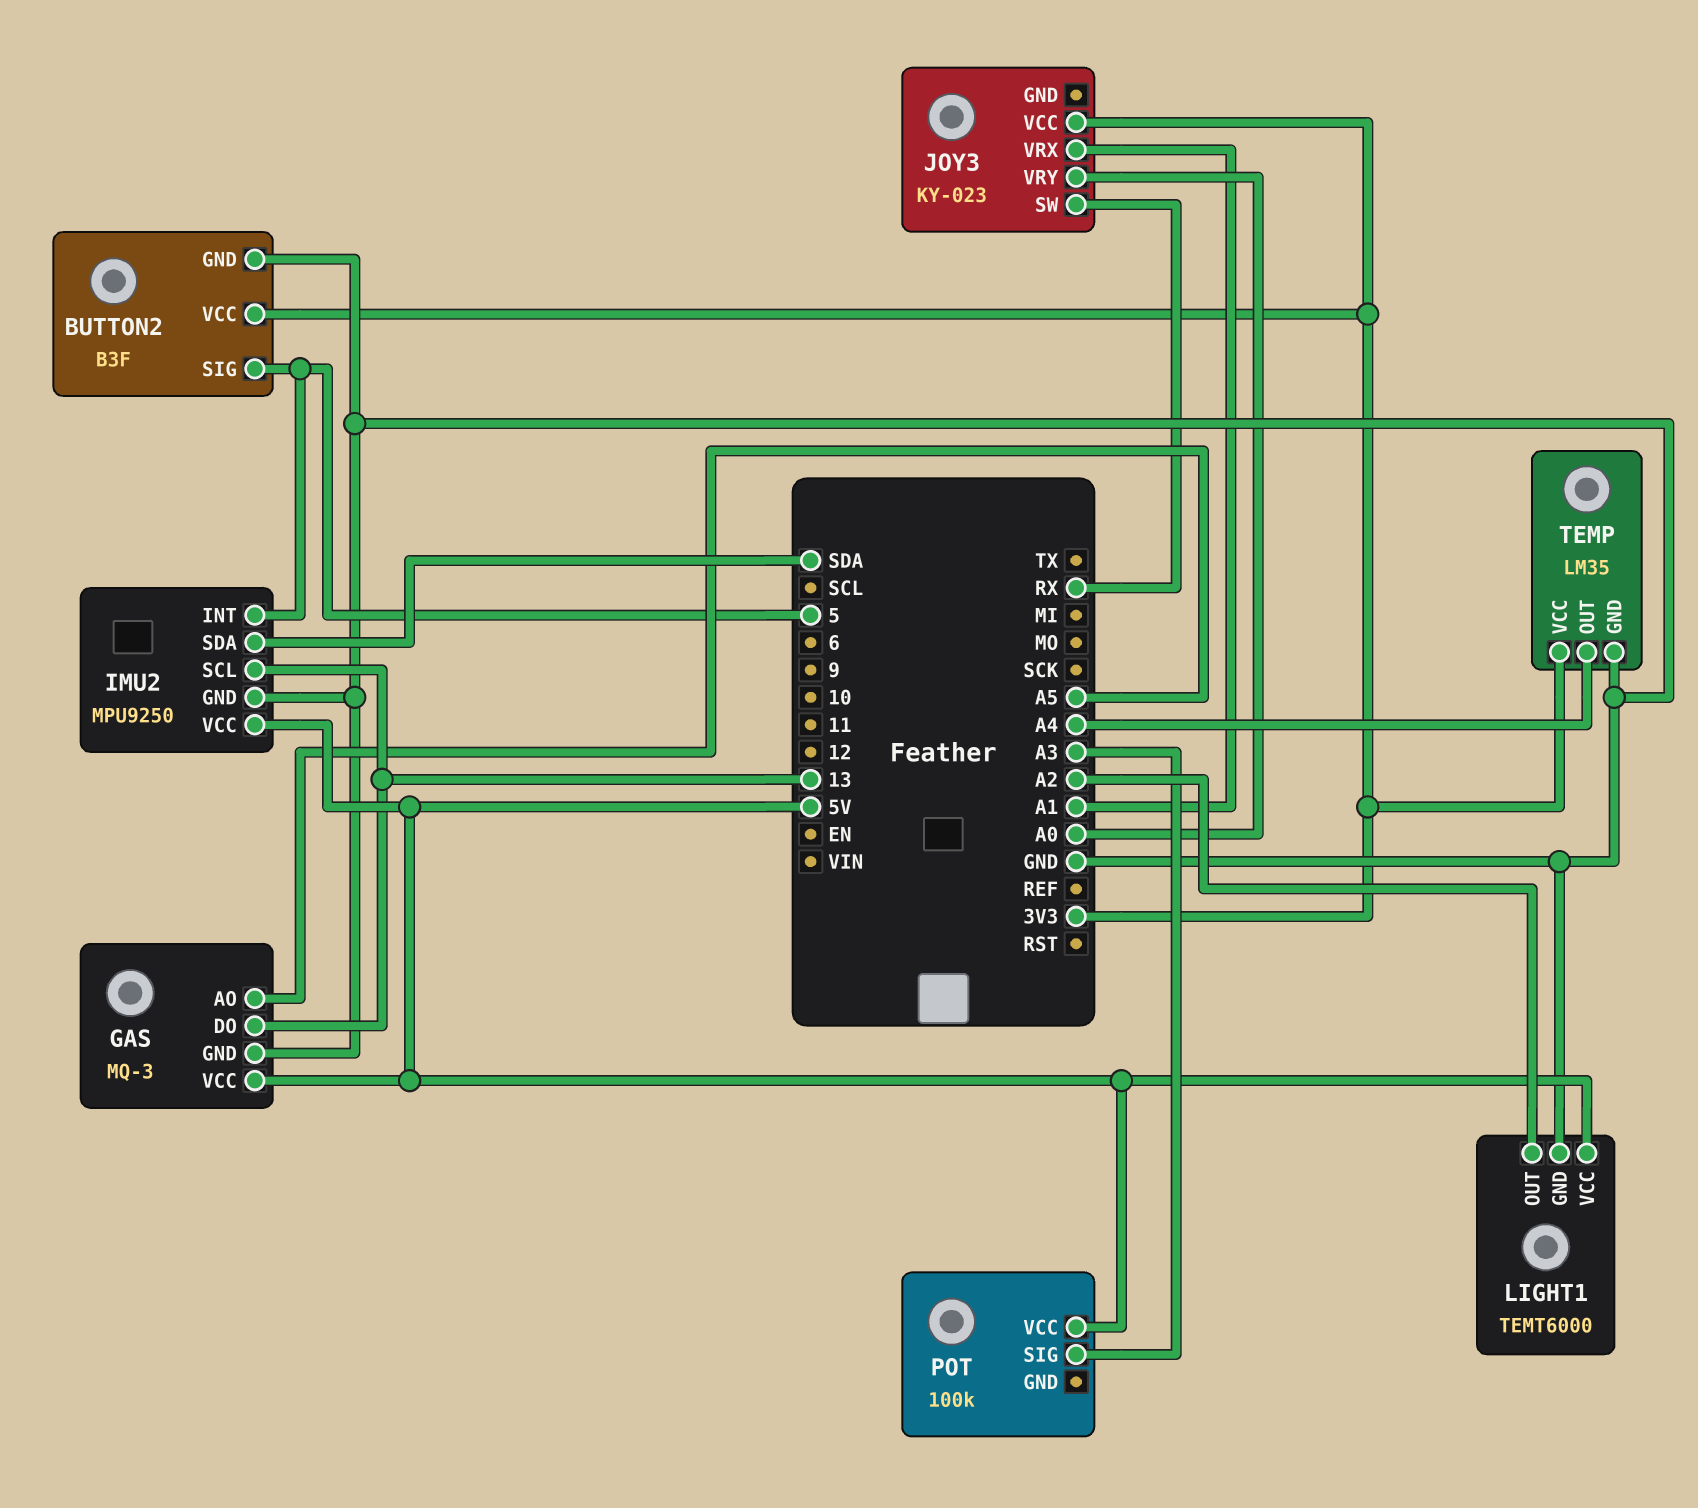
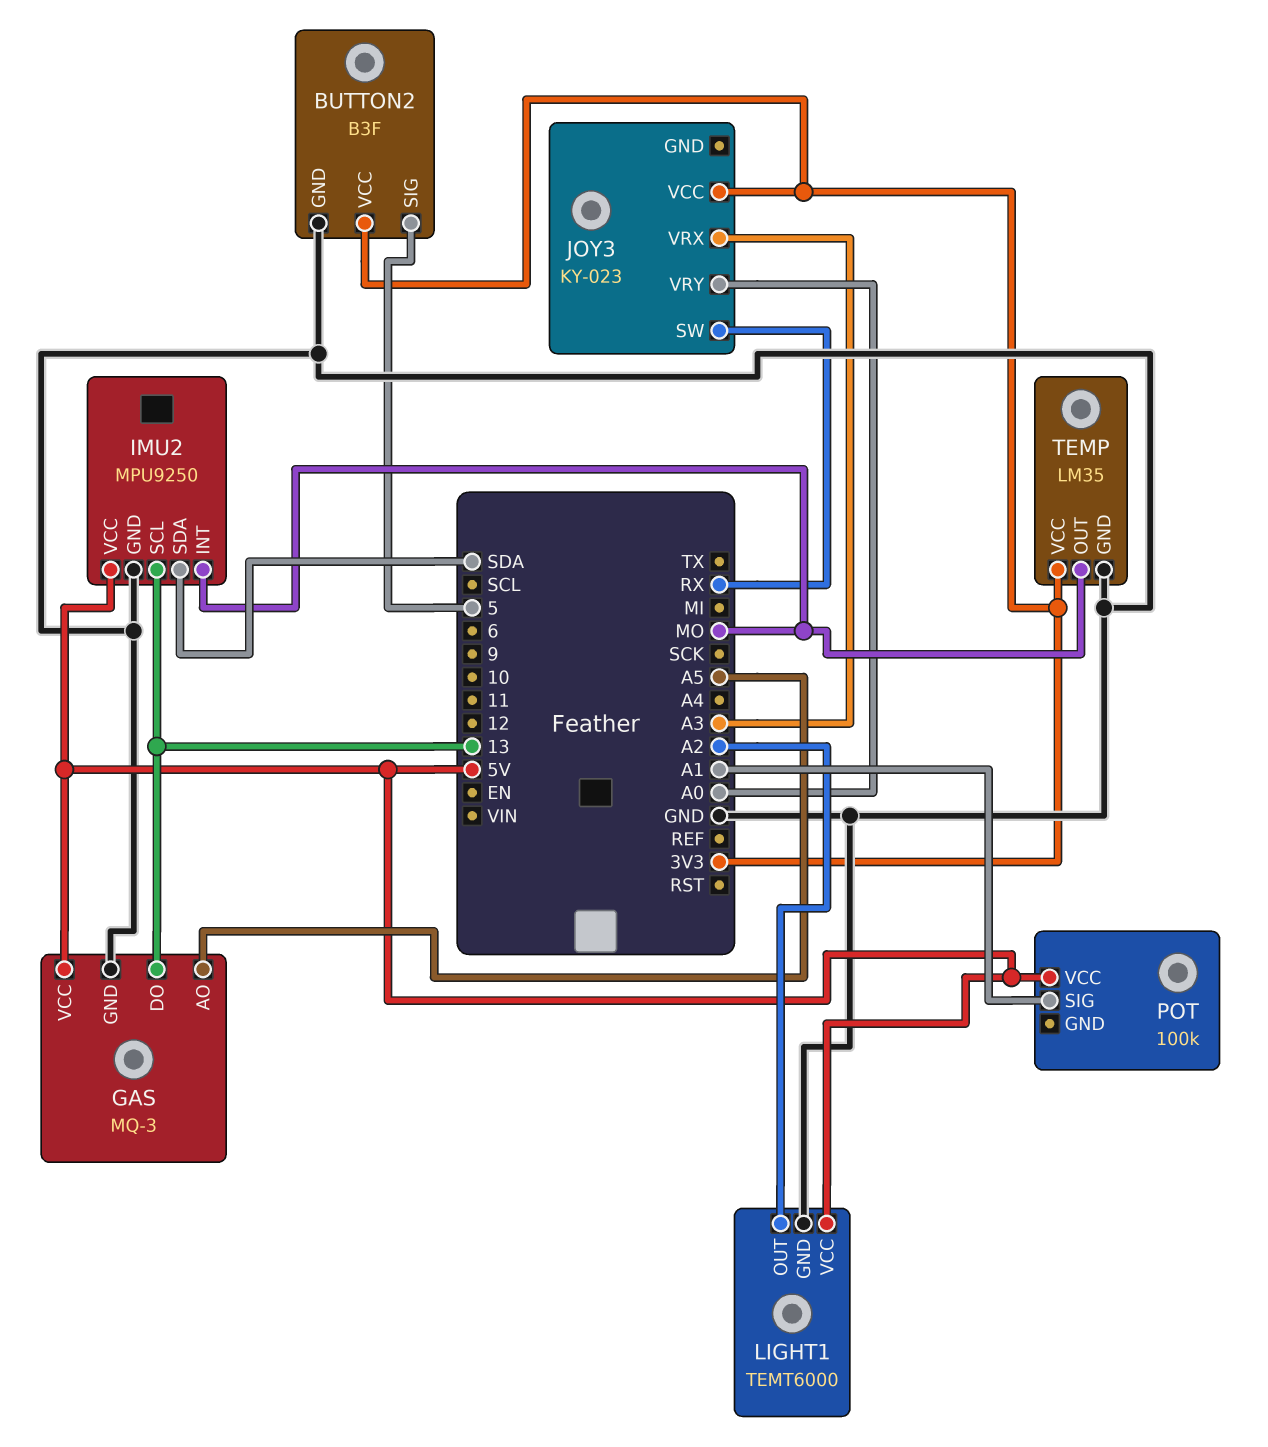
IMU2 pin INT: 5 -> MO
JOY3 pin VRX: A1 -> A3
POT pin SIG: A3 -> A1
TEMP pin OUT: A4 -> MO

